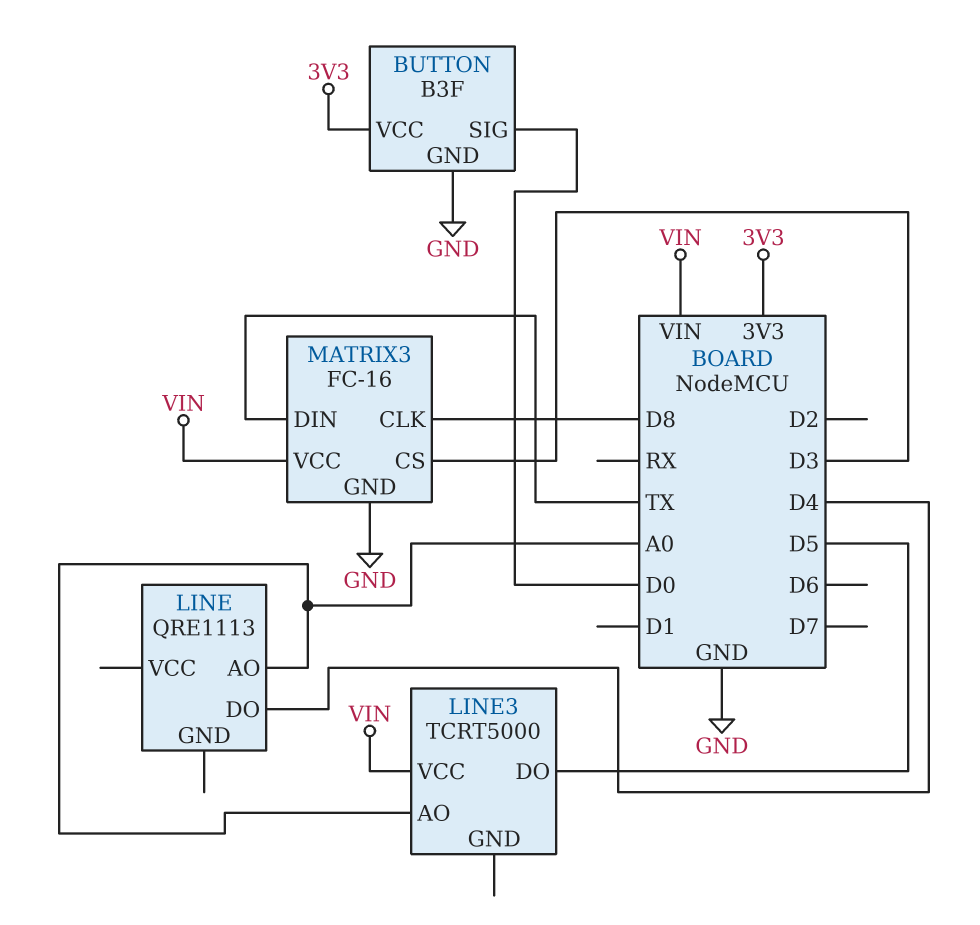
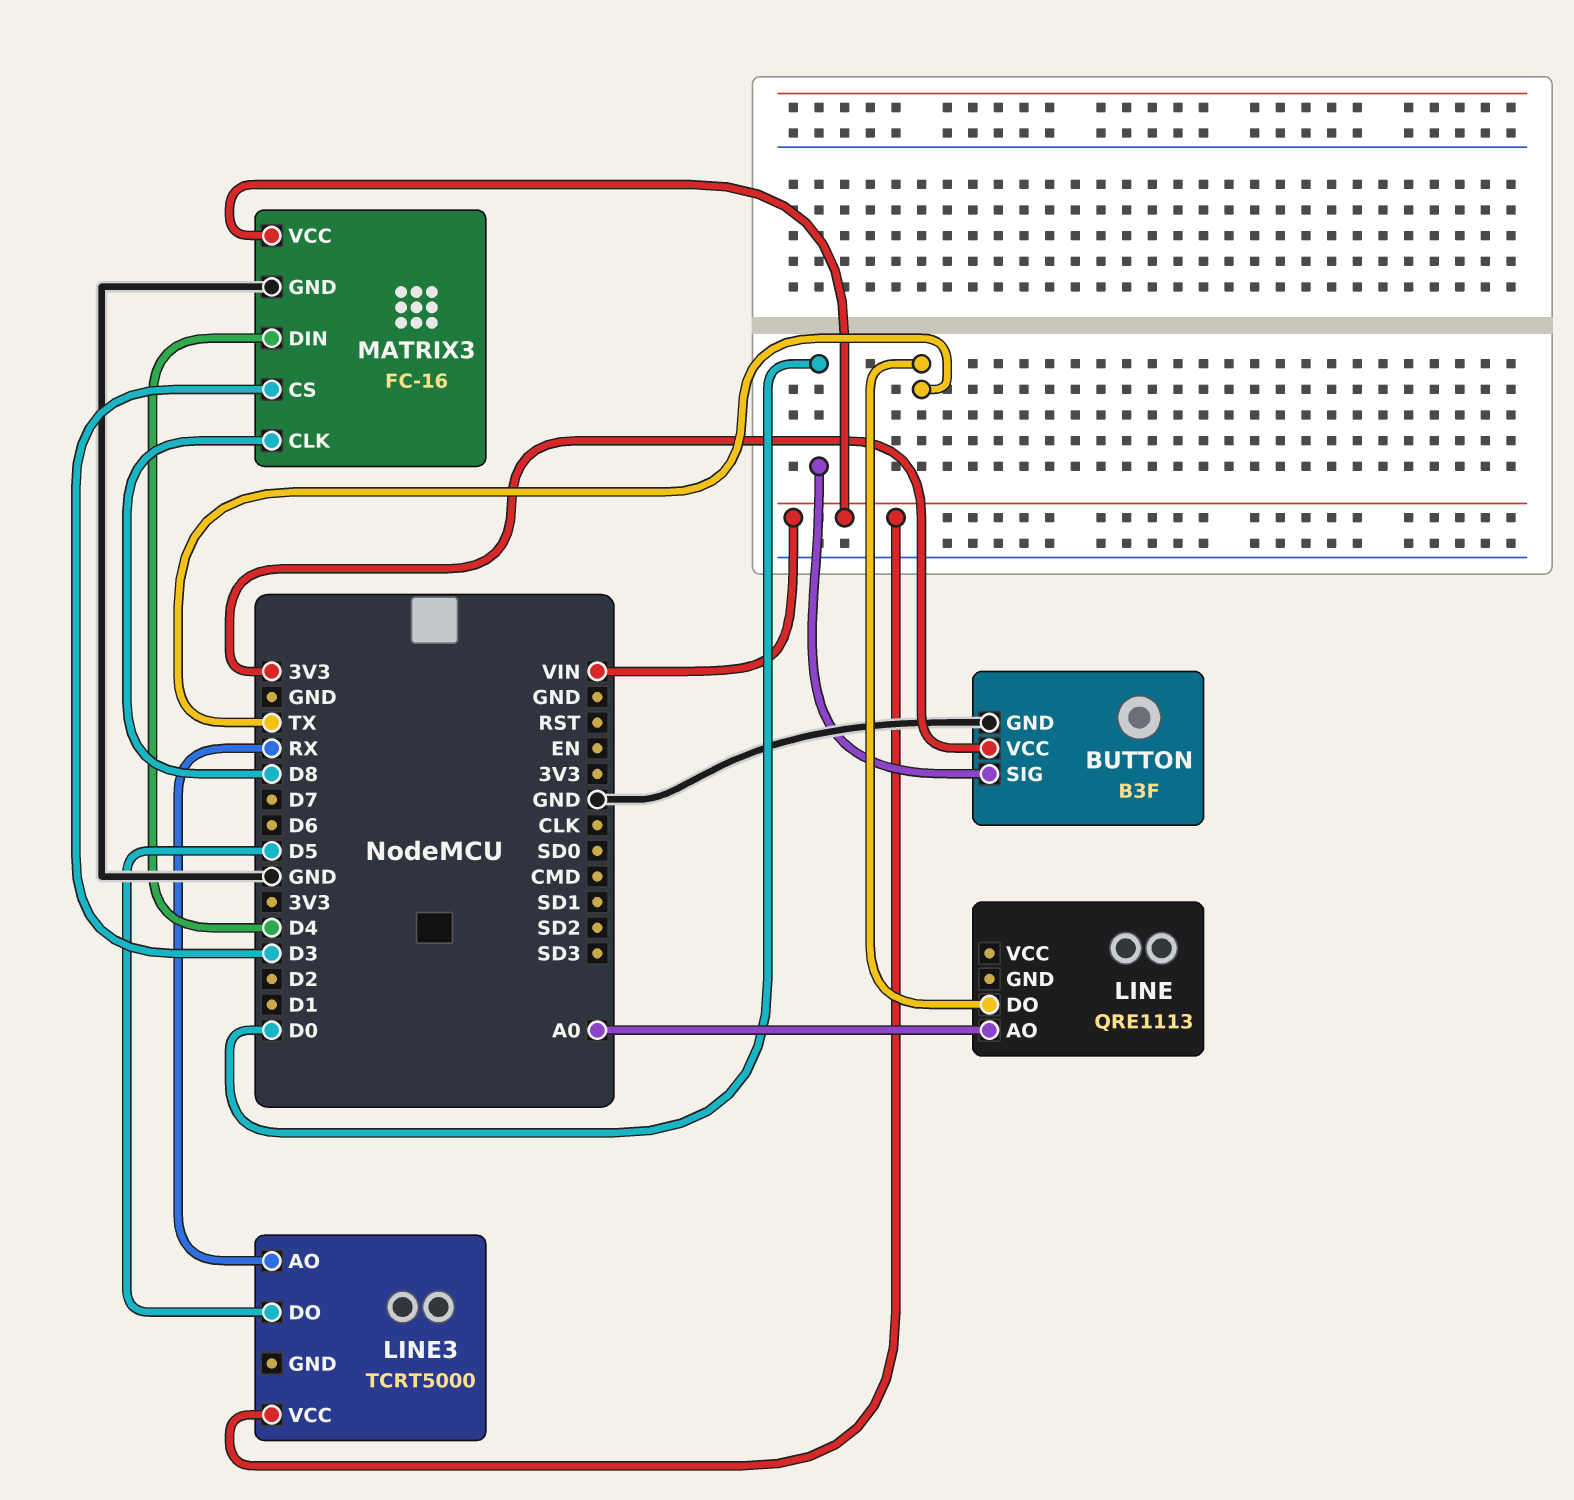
LINE pin DO: D4 -> TX
LINE3 pin AO: A0 -> RX
MATRIX3 pin DIN: TX -> D4

